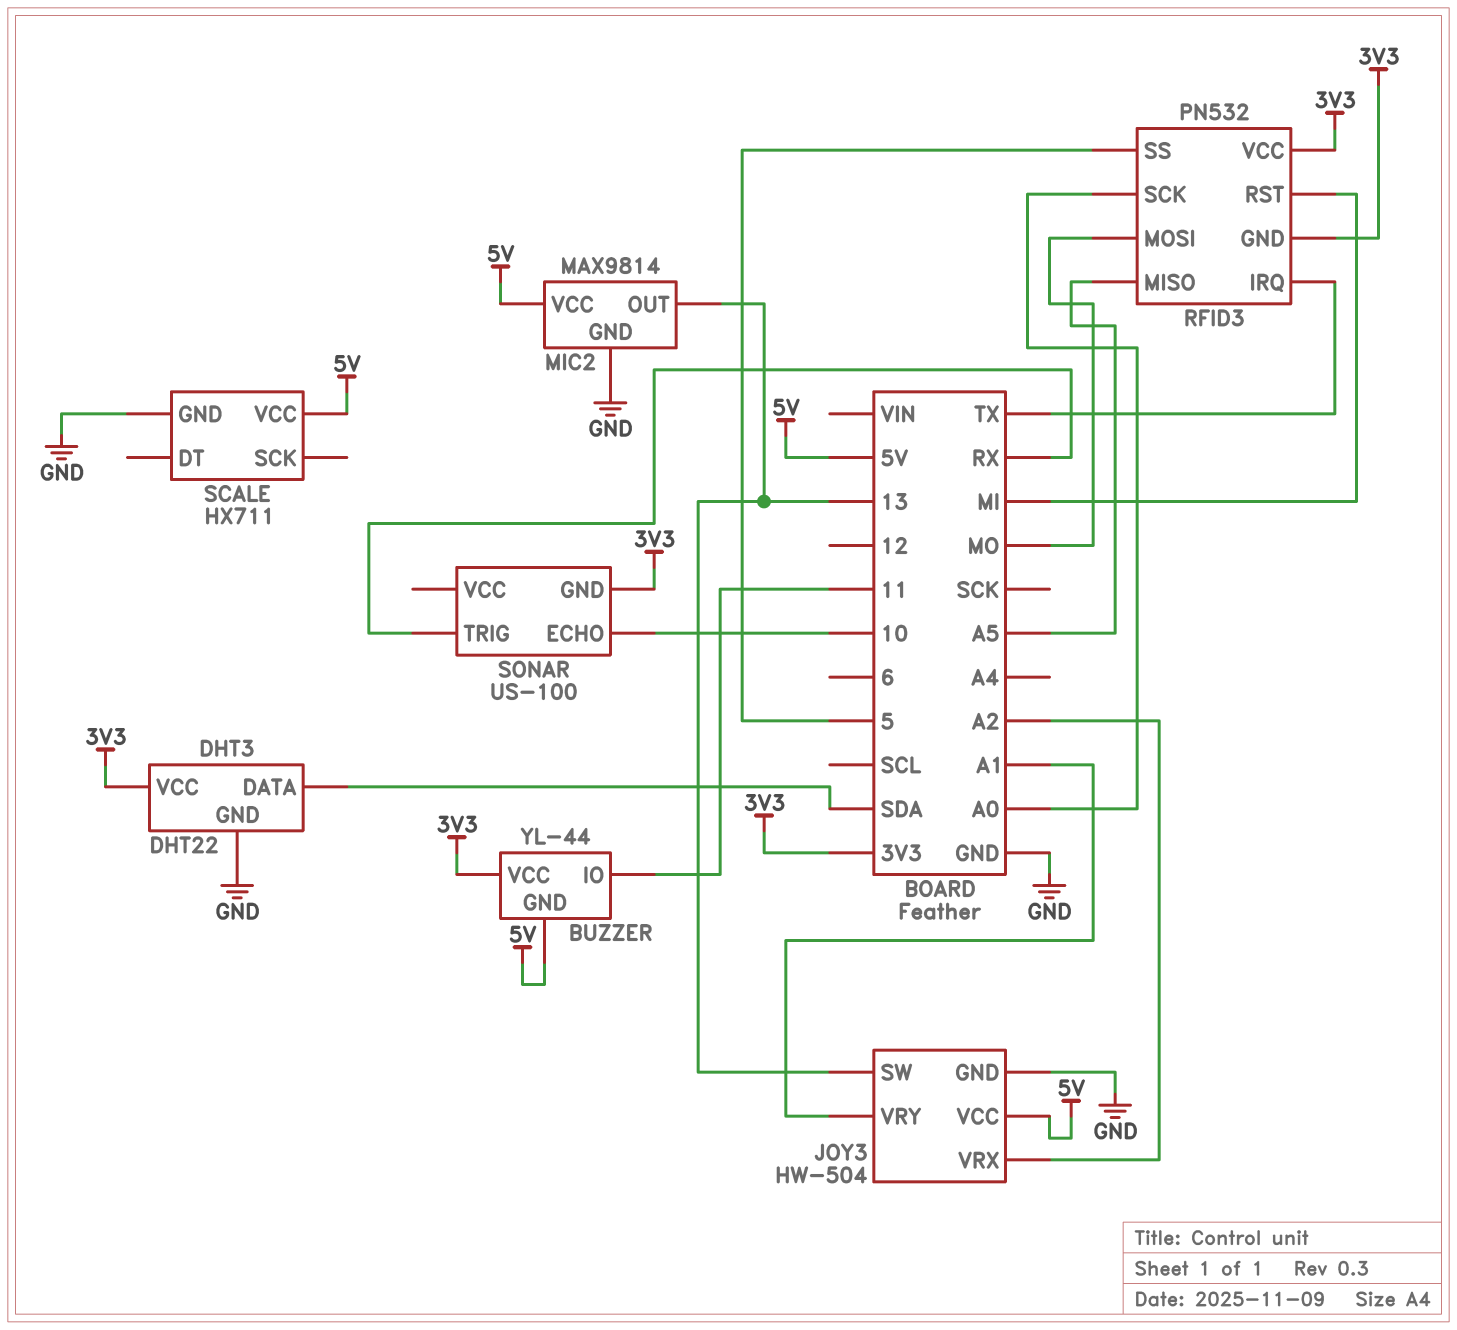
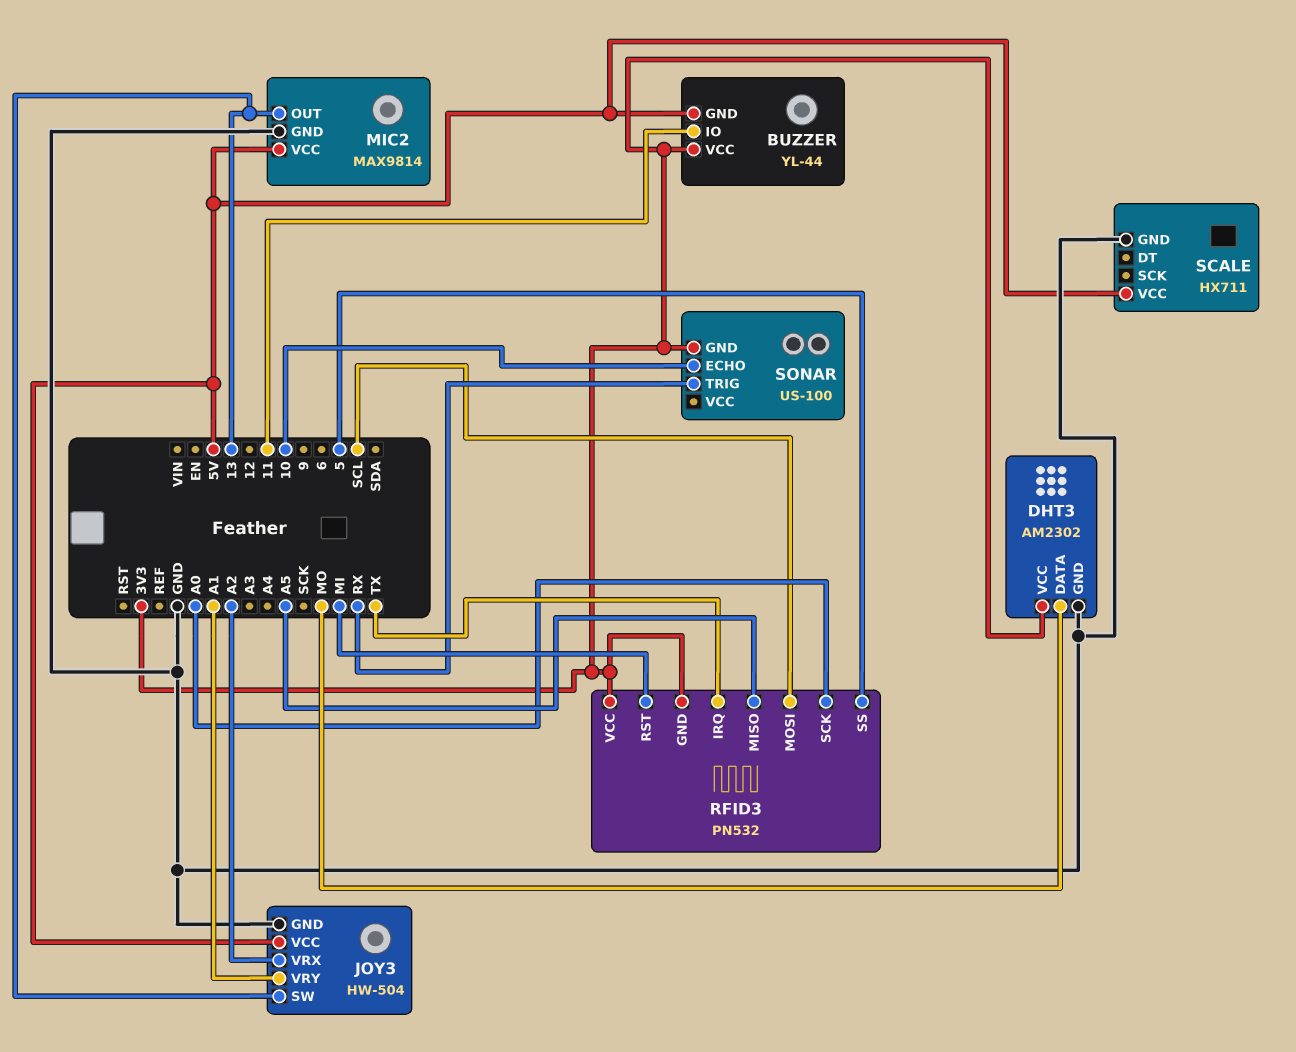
DHT3: DHT22 -> AM2302
DHT3 pin DATA: SDA -> MO
RFID3 pin MOSI: MO -> SCL

